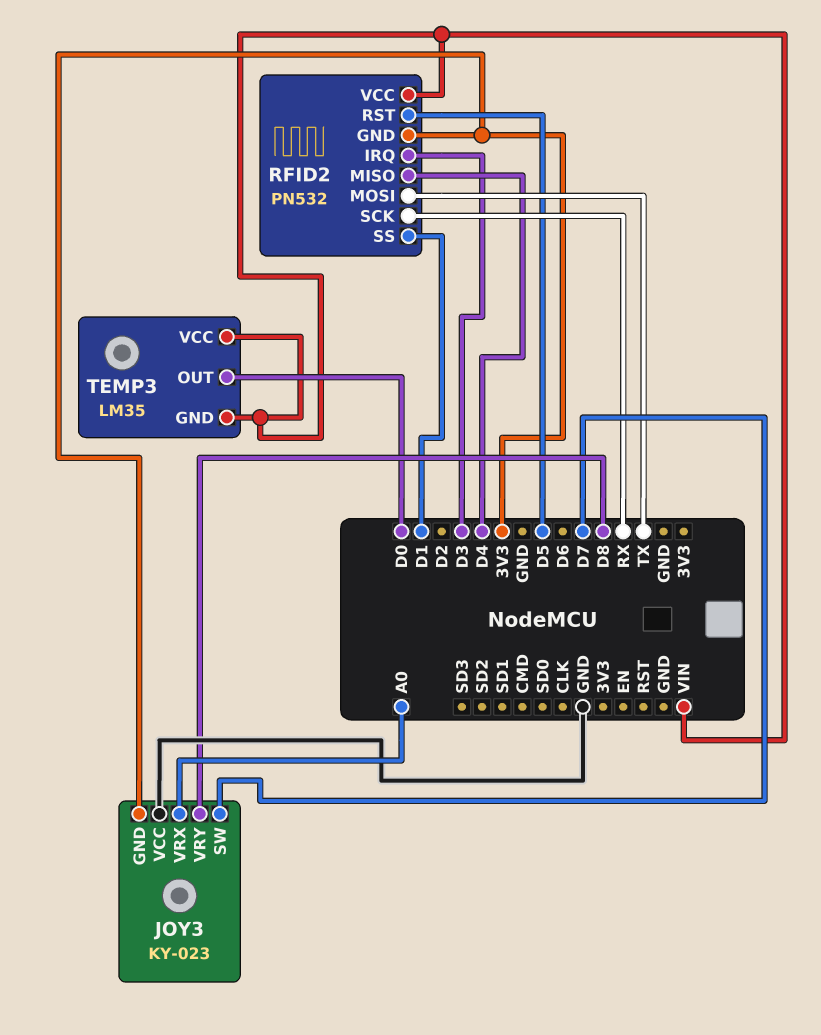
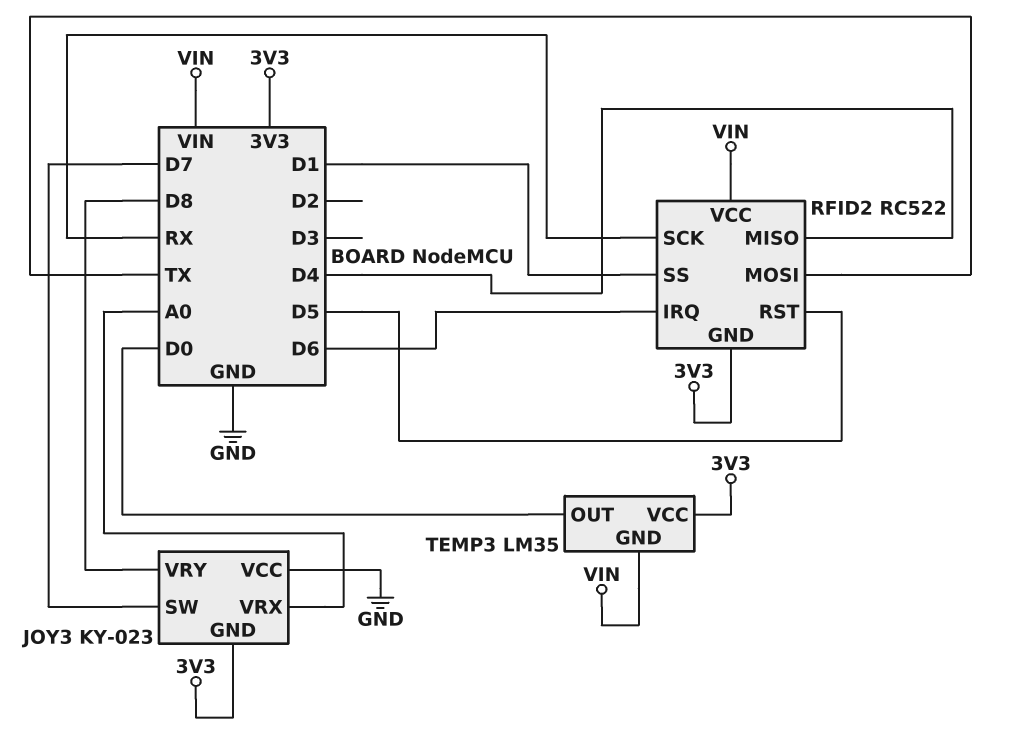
RFID2: PN532 -> RC522
RFID2 pin IRQ: D3 -> D6
TEMP3 pin VCC: VIN -> 3V3

